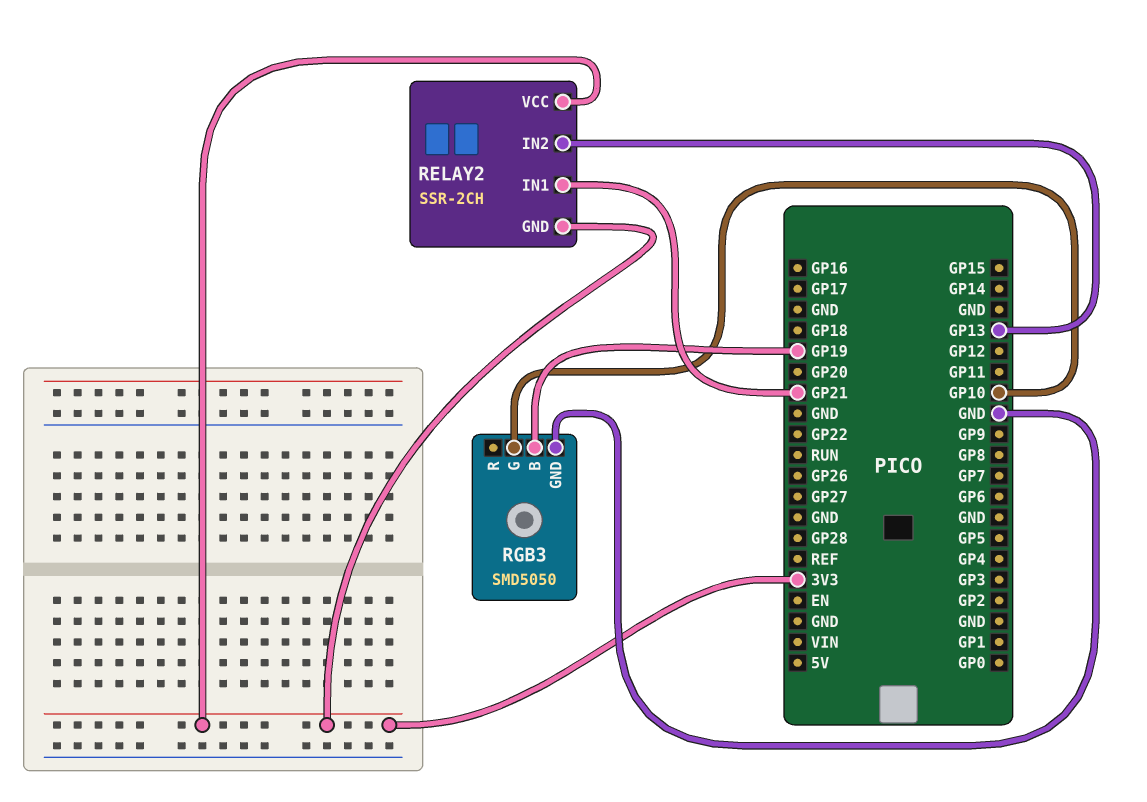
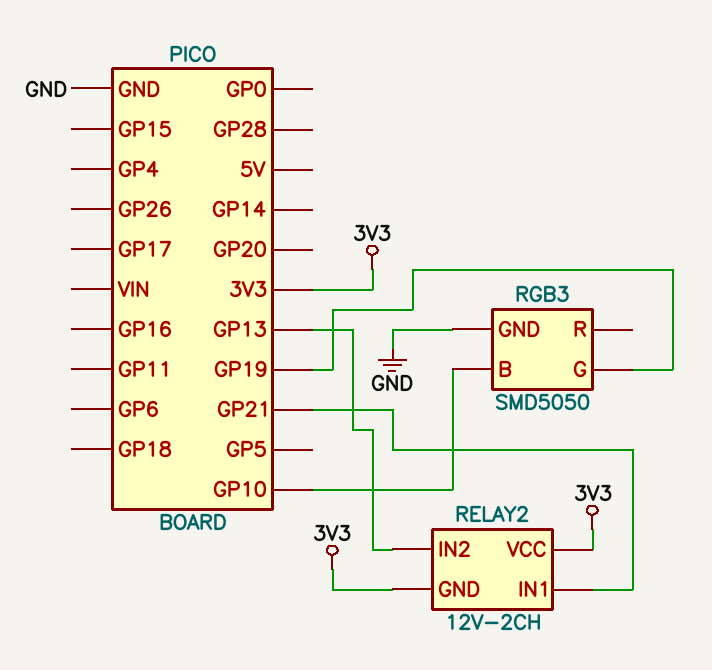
RELAY2: SSR-2CH -> 12V-2CH
RGB3 pin B: GP19 -> GP10
RGB3 pin G: GP10 -> GP19

